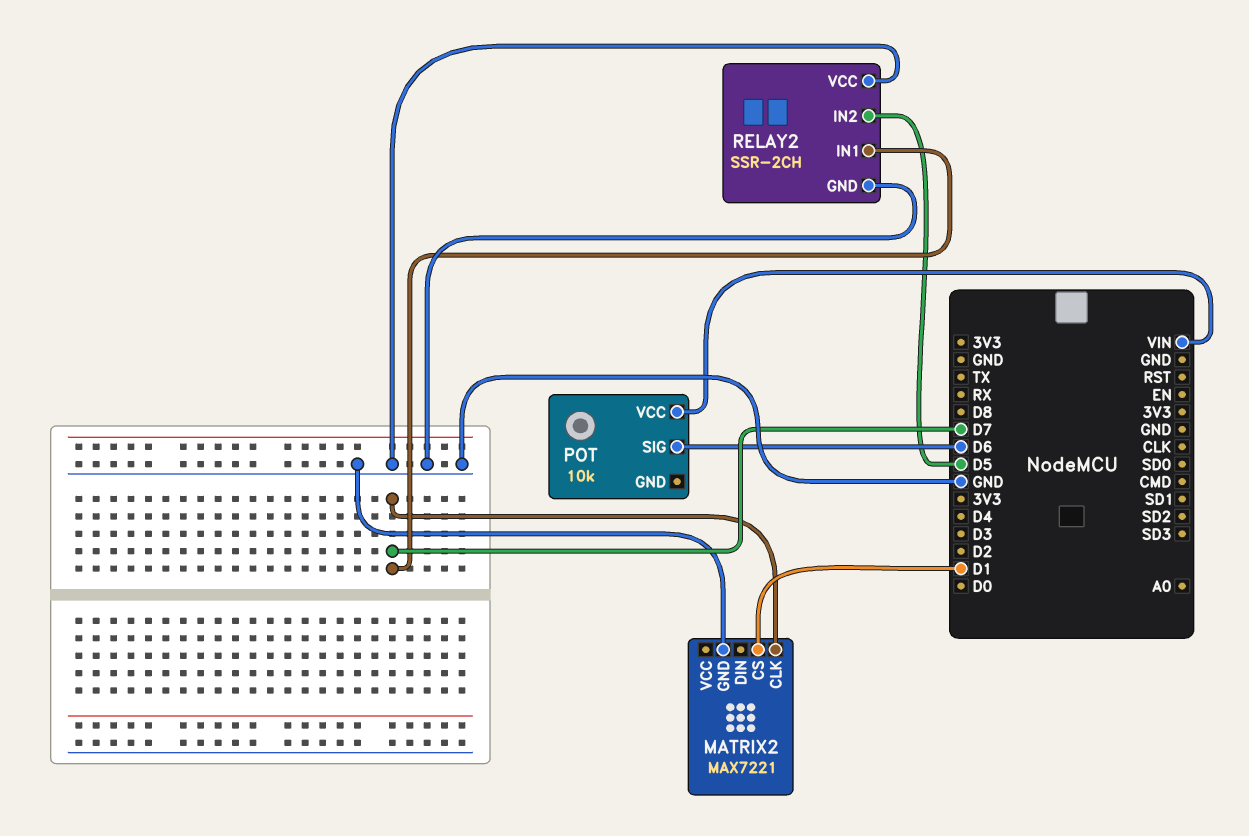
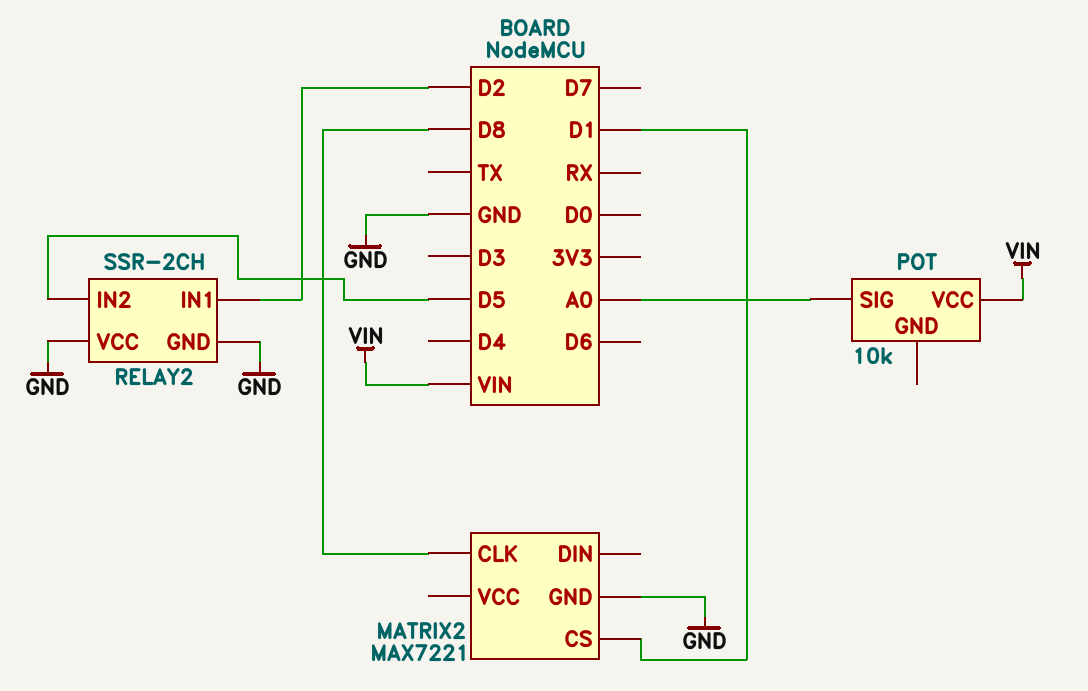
MATRIX2 pin CLK: D7 -> D8
POT pin SIG: D6 -> A0
RELAY2 pin IN1: D7 -> D2

